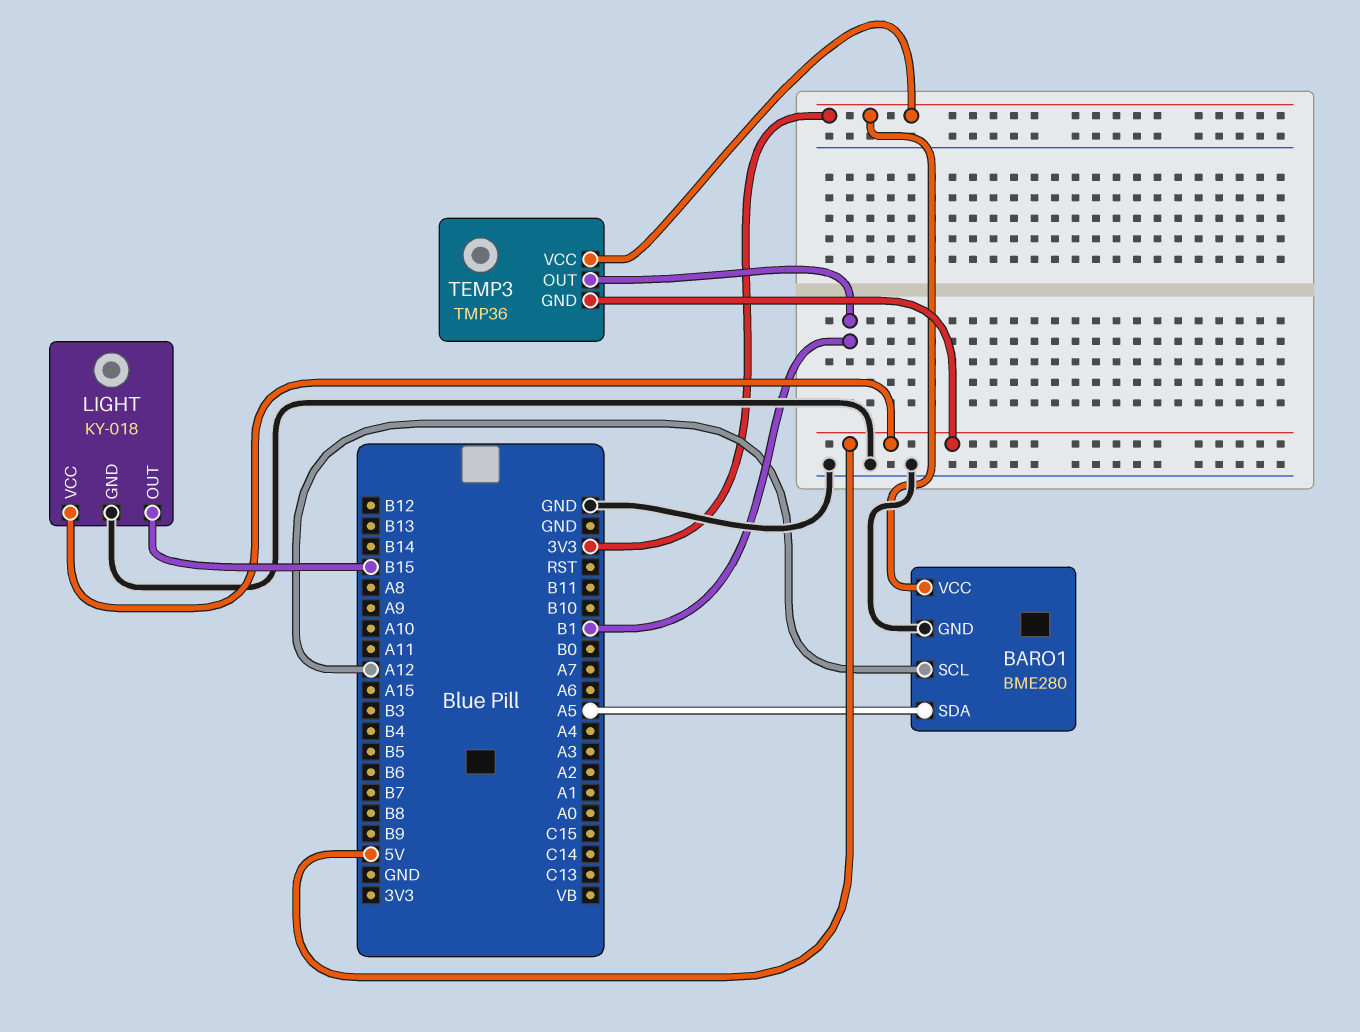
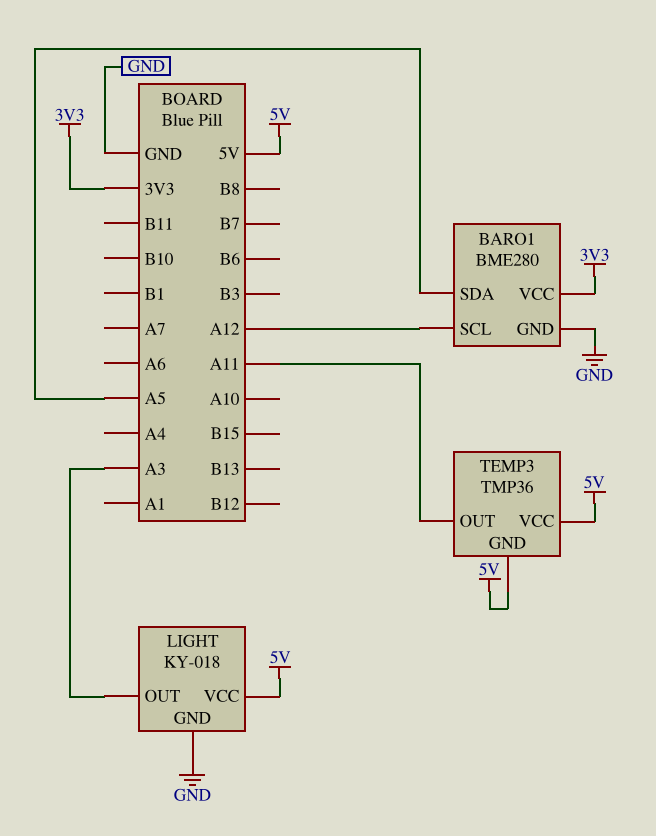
LIGHT pin OUT: B15 -> A3
TEMP3 pin OUT: B1 -> A11
TEMP3 pin VCC: 3V3 -> 5V

